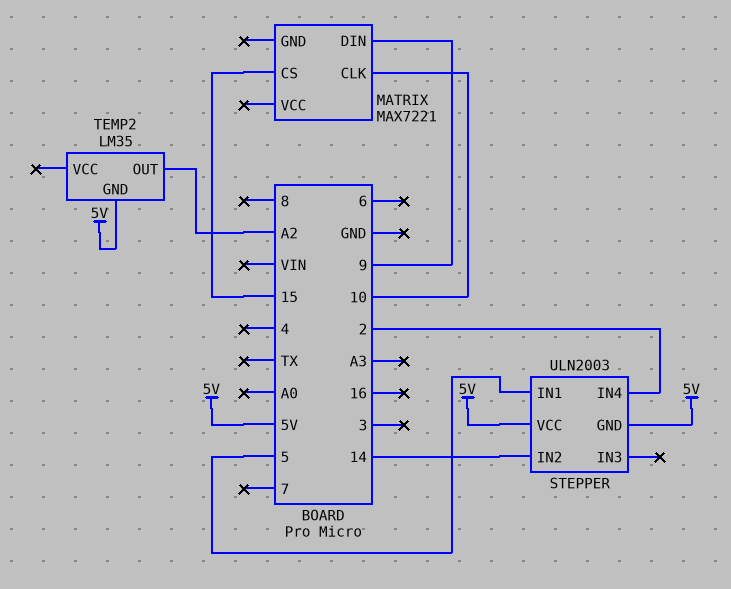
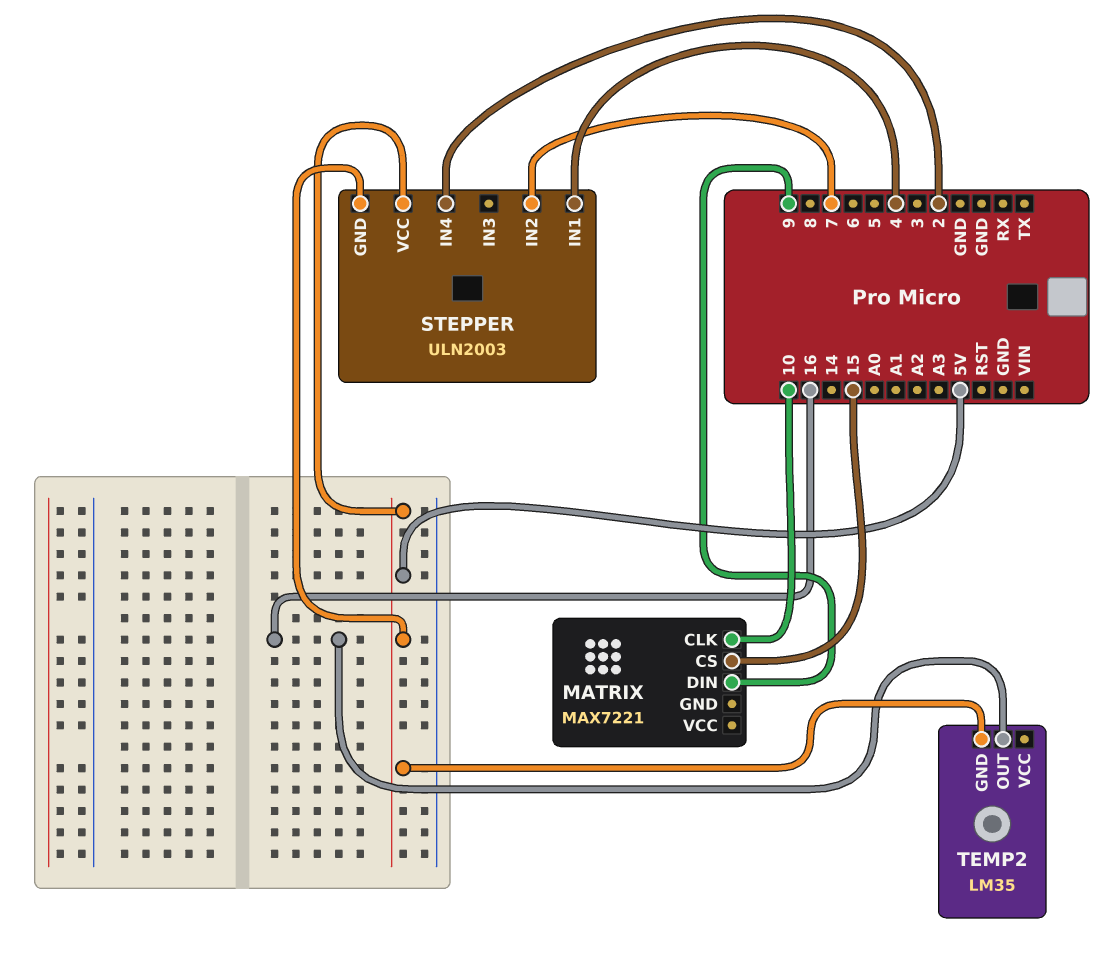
STEPPER pin IN1: 5 -> 4
STEPPER pin IN2: 14 -> 7
TEMP2 pin OUT: A2 -> 16

